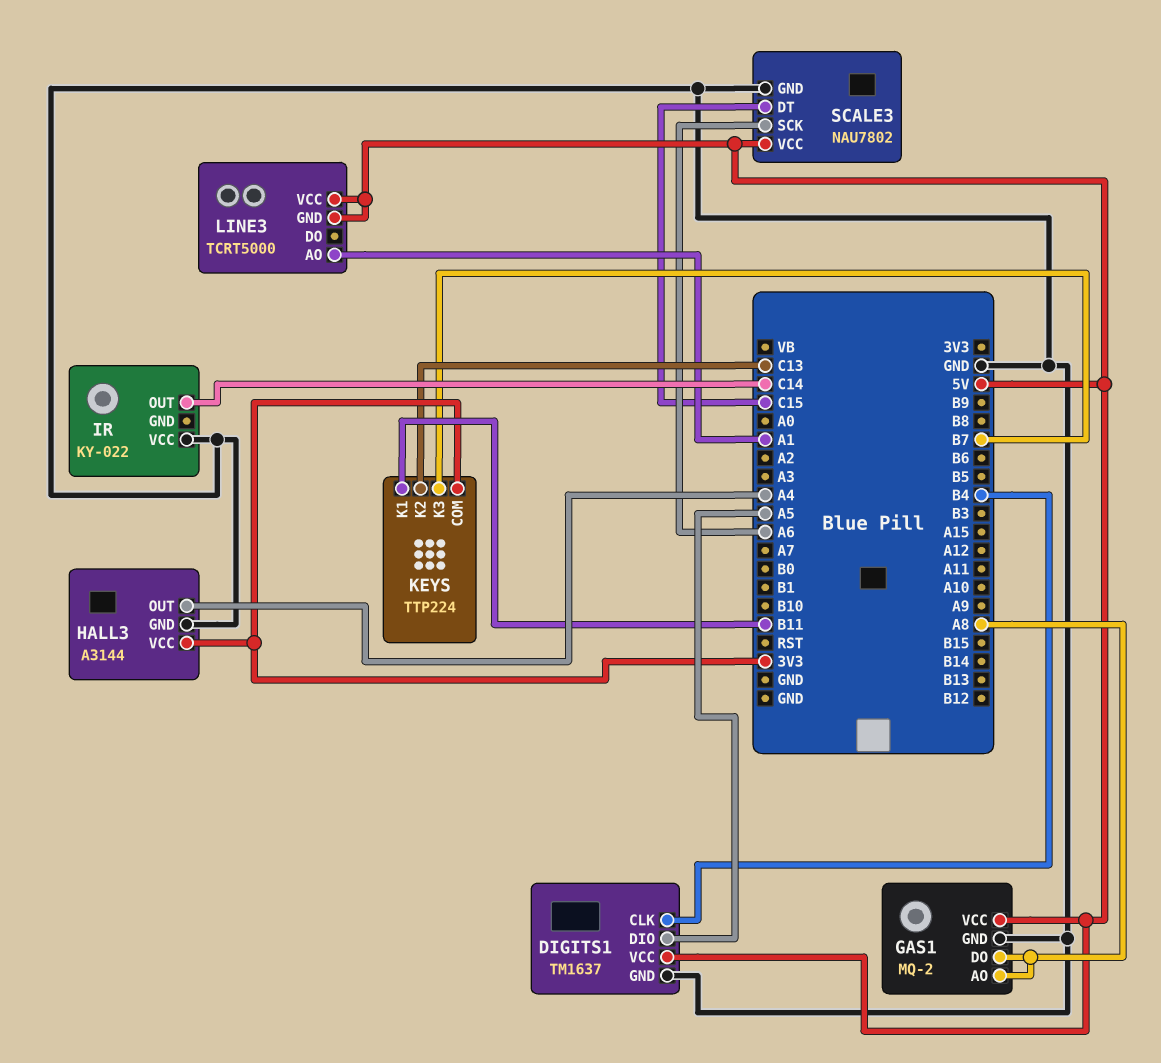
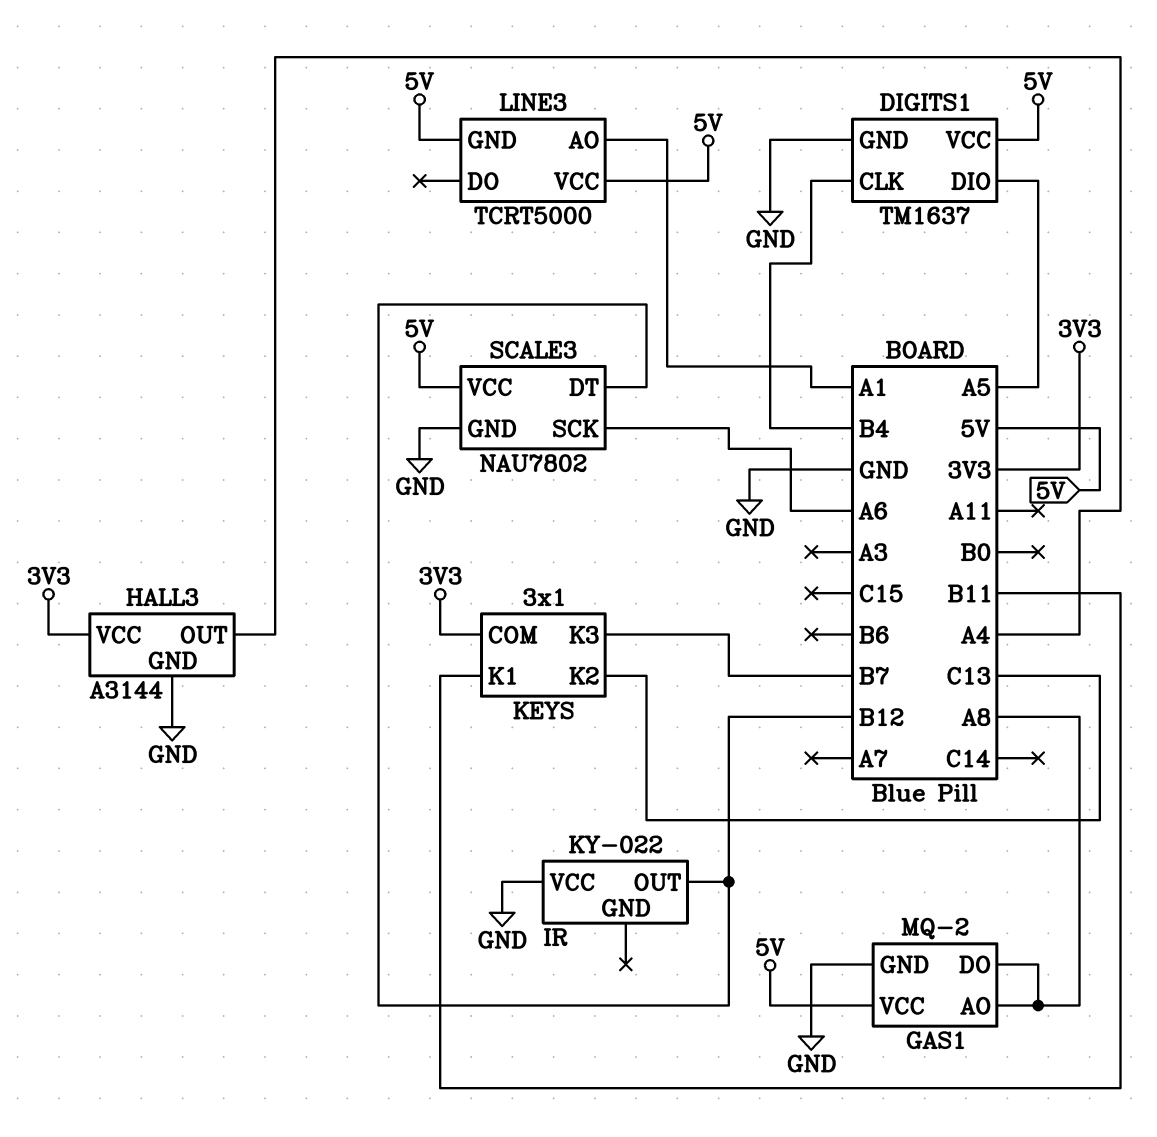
IR pin OUT: C14 -> B12
KEYS: TTP224 -> 3x1
SCALE3 pin DT: C15 -> B12

